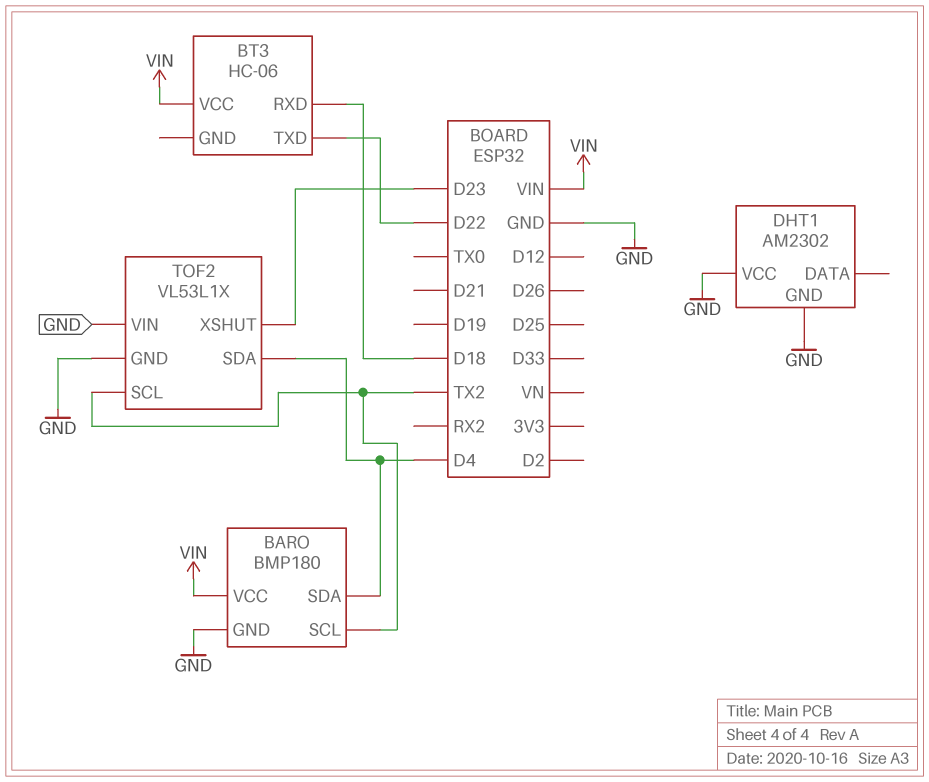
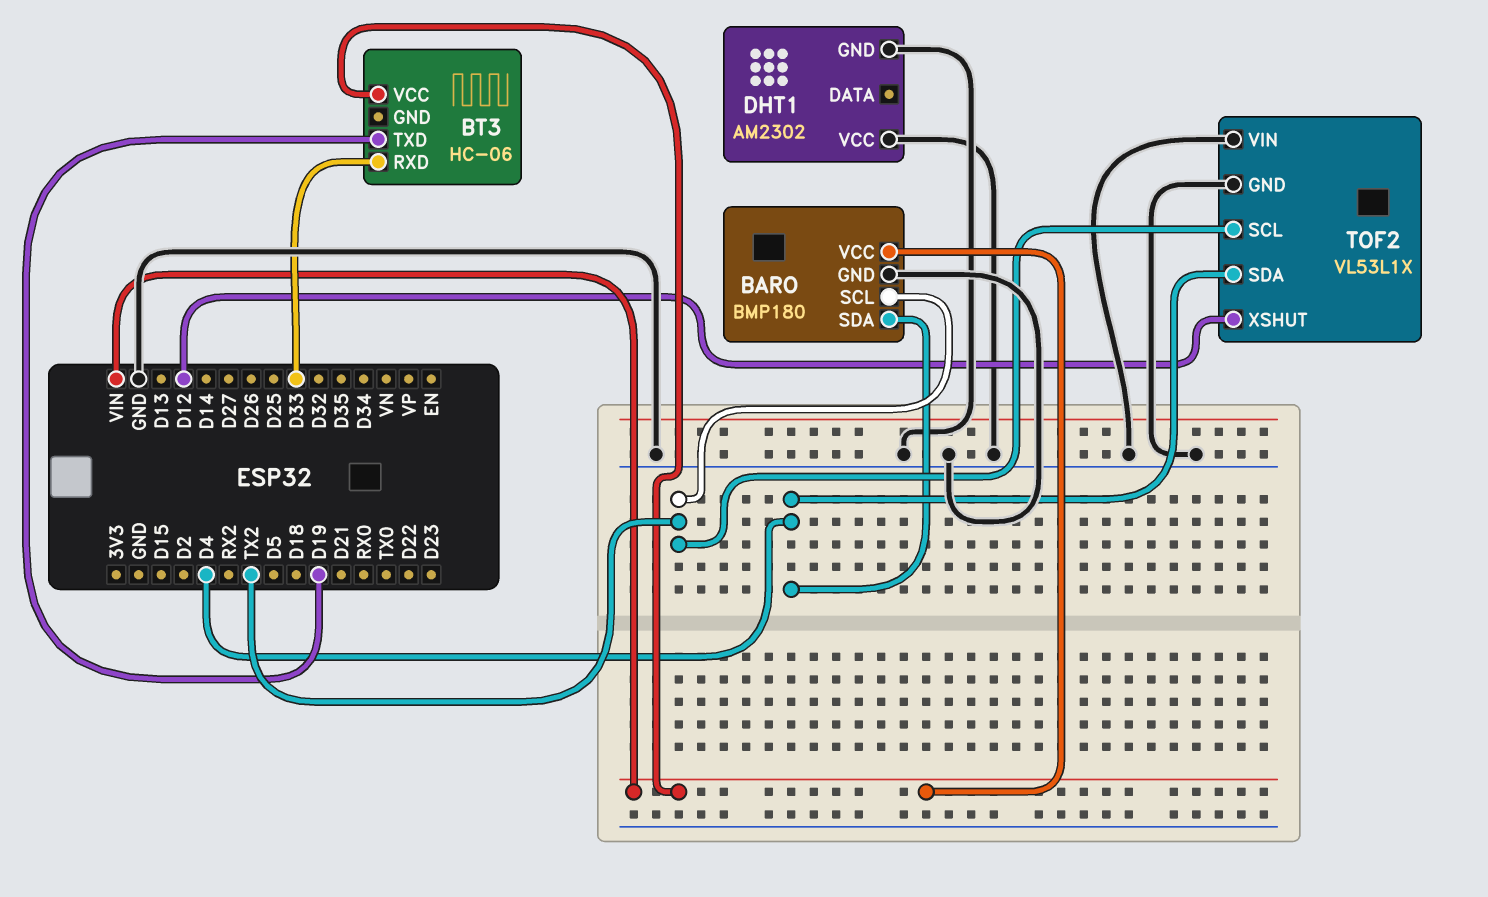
BT3 pin RXD: D18 -> D33
BT3 pin TXD: D22 -> D19
TOF2 pin XSHUT: D23 -> D12

